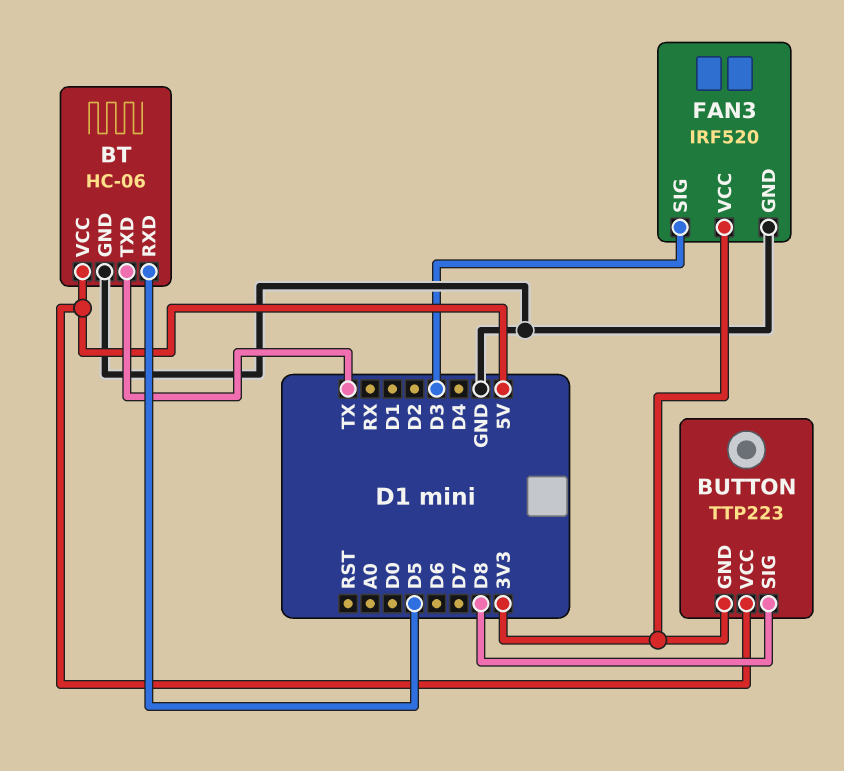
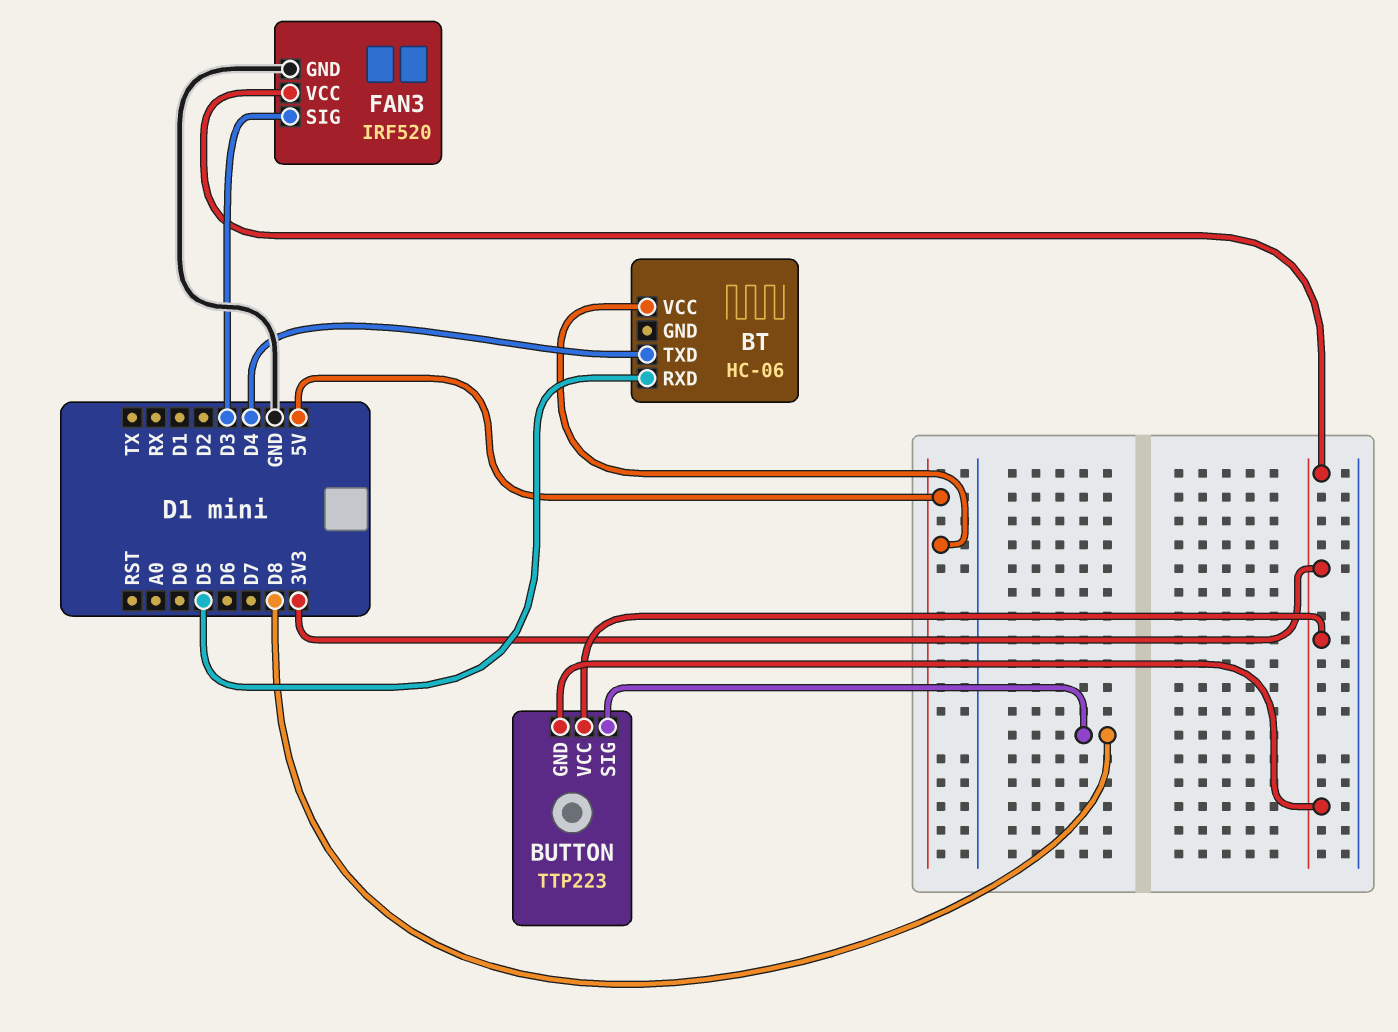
BT pin GND: GND -> none
BT pin TXD: TX -> D4
BUTTON pin VCC: 5V -> 3V3

